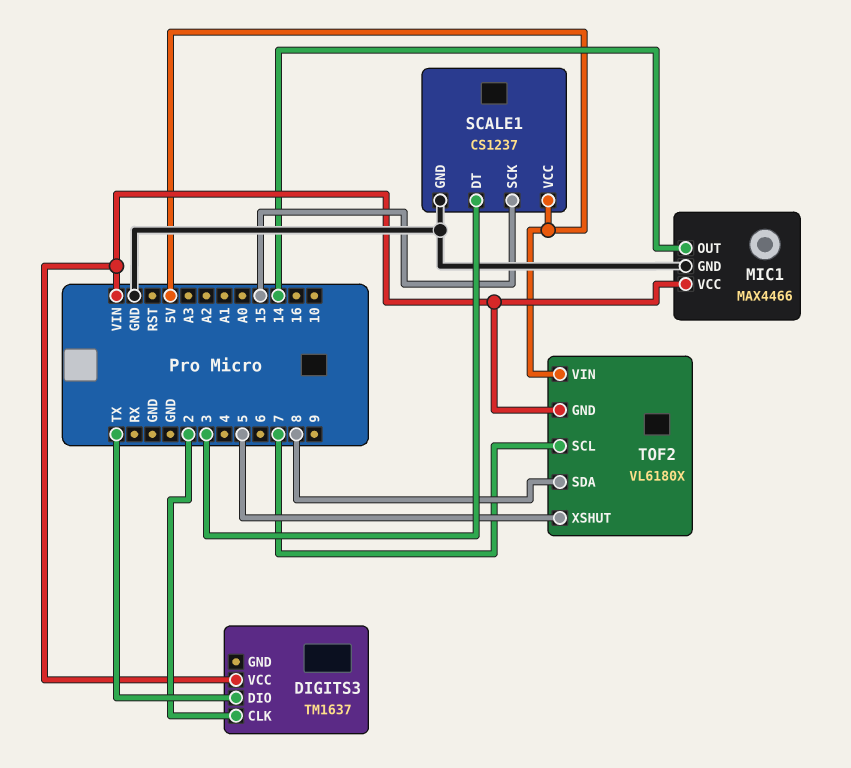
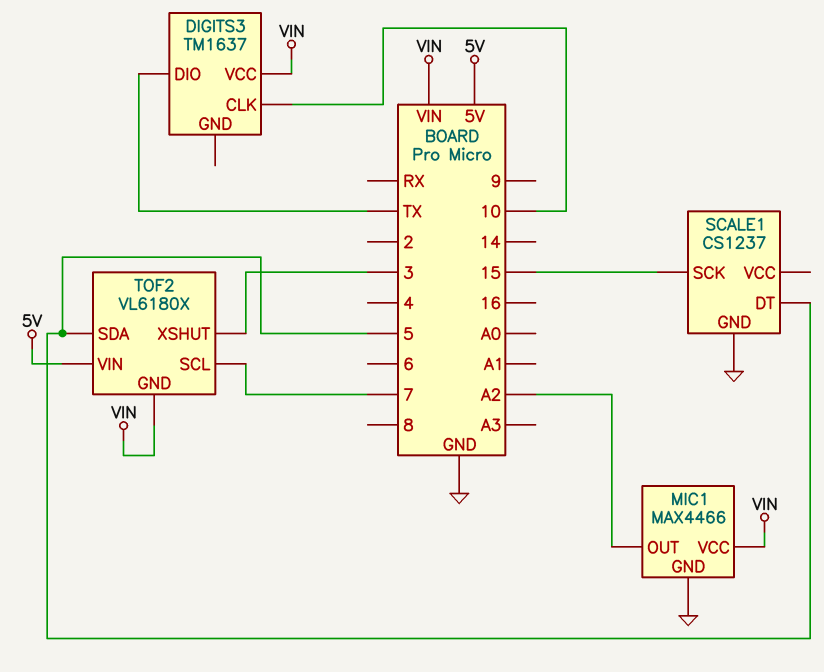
DIGITS3 pin CLK: 2 -> 10
MIC1 pin OUT: 14 -> A2
SCALE1 pin DT: 3 -> 5
SCALE1 pin VCC: 5V -> none
TOF2 pin SDA: 8 -> 5
TOF2 pin XSHUT: 5 -> 3

